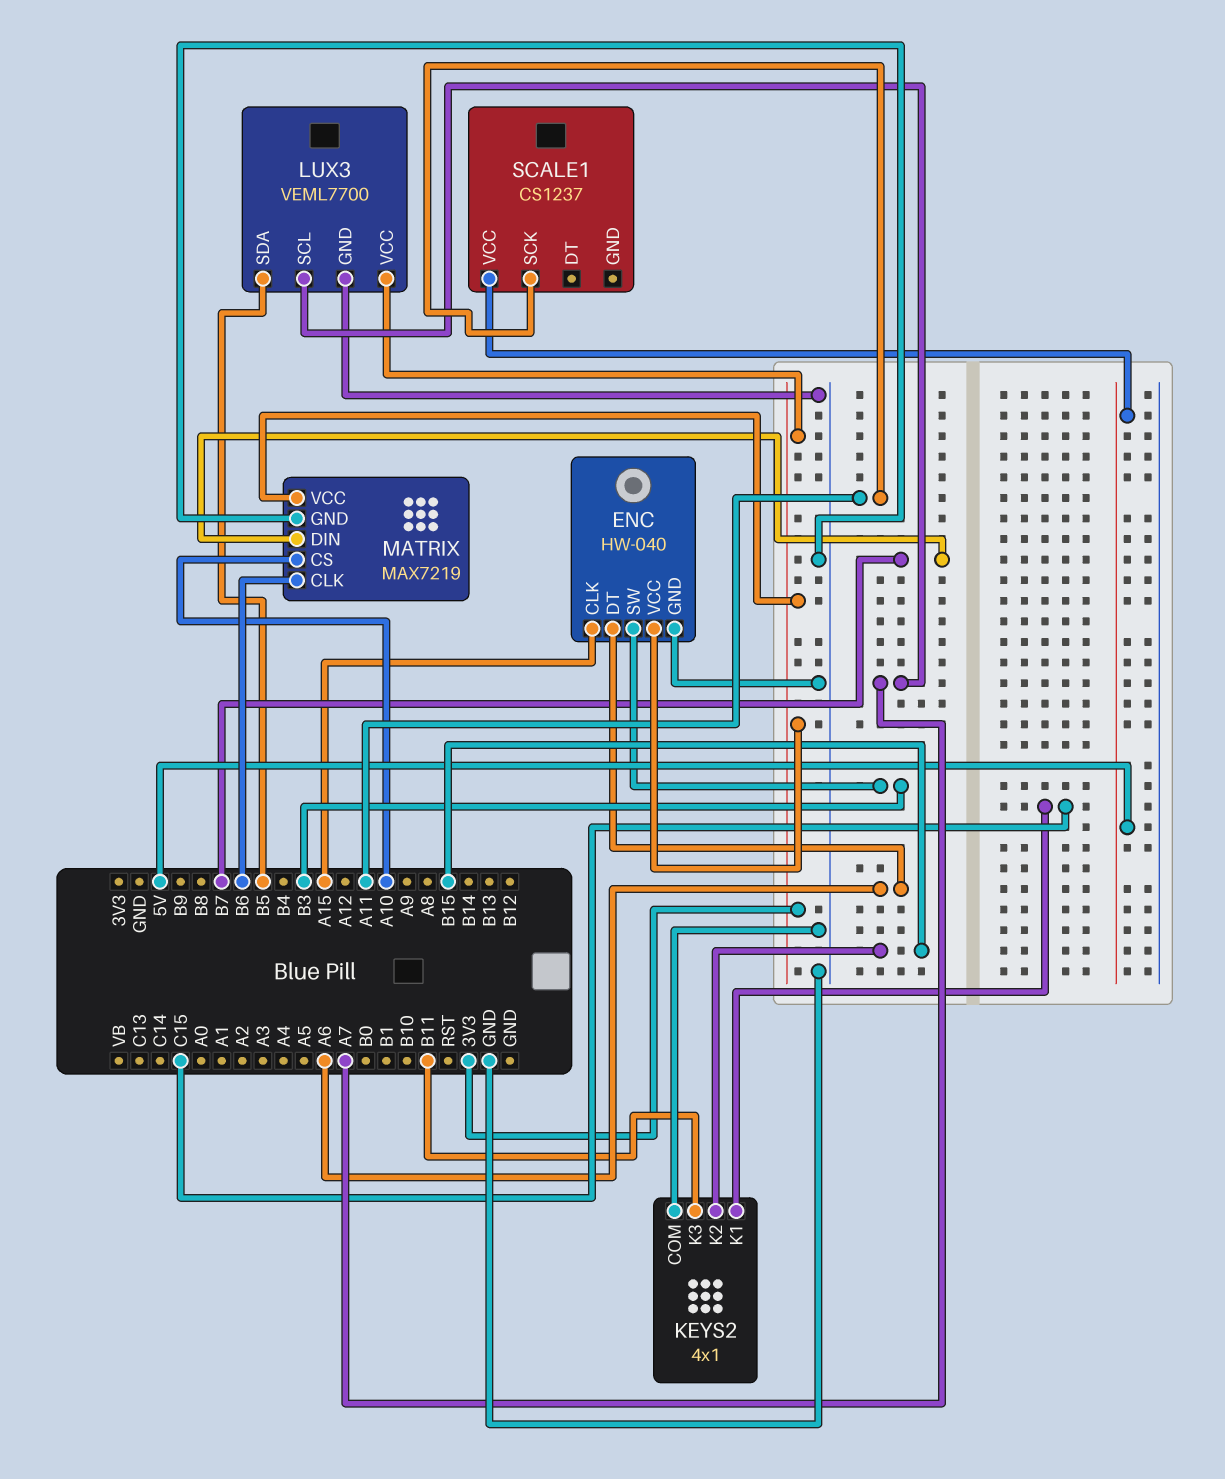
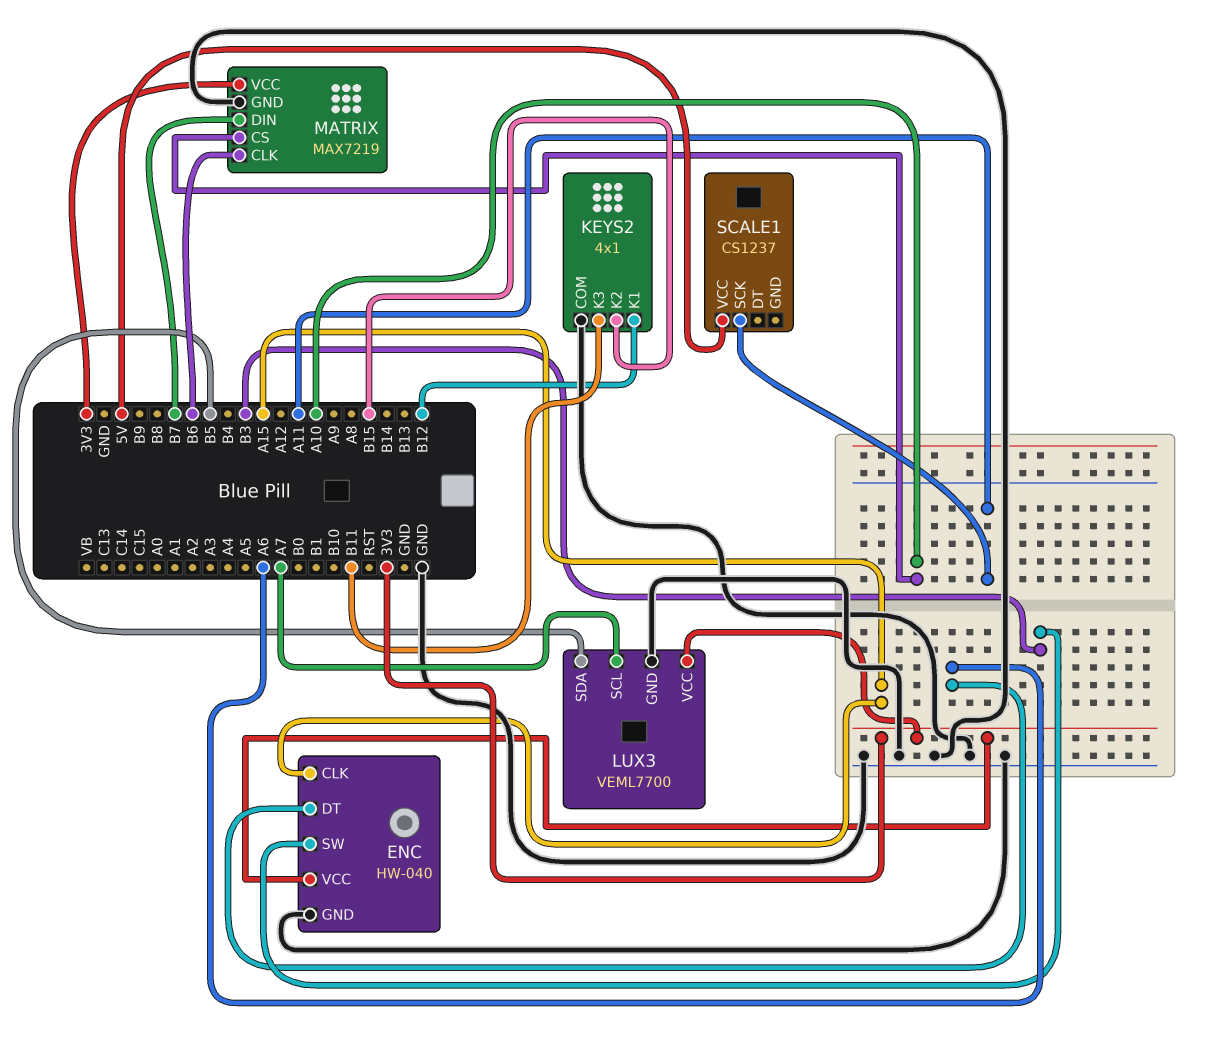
KEYS2 pin K1: C15 -> B12

